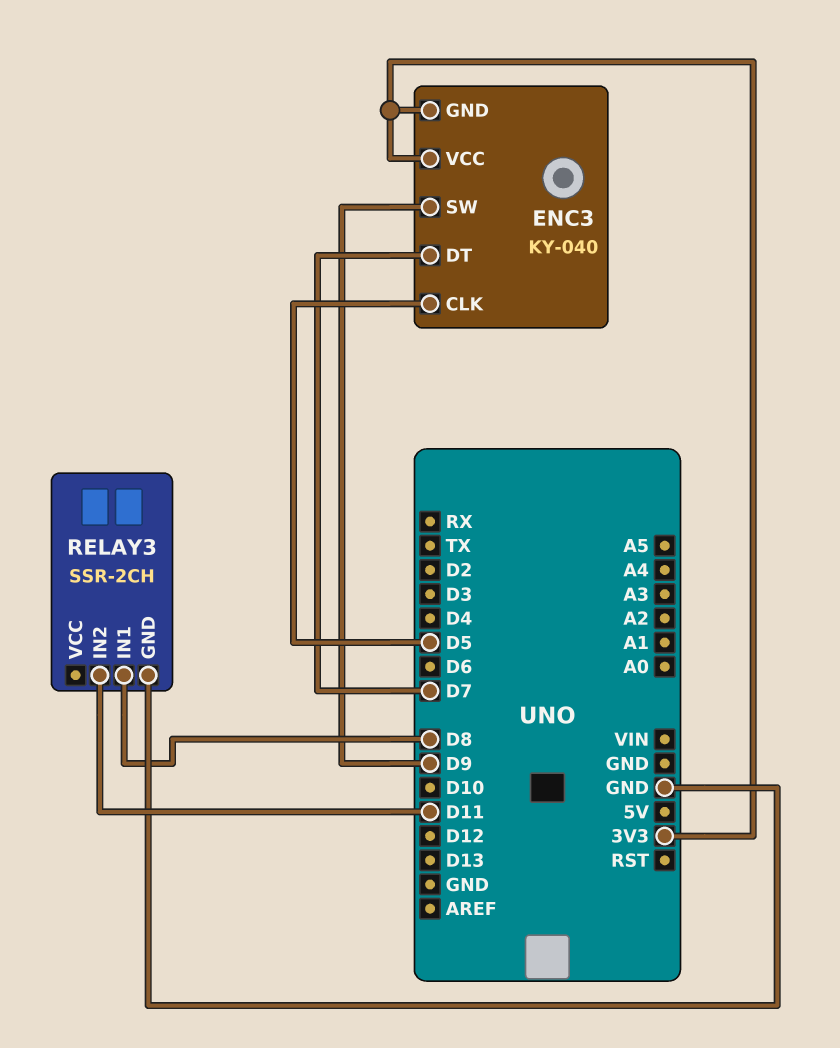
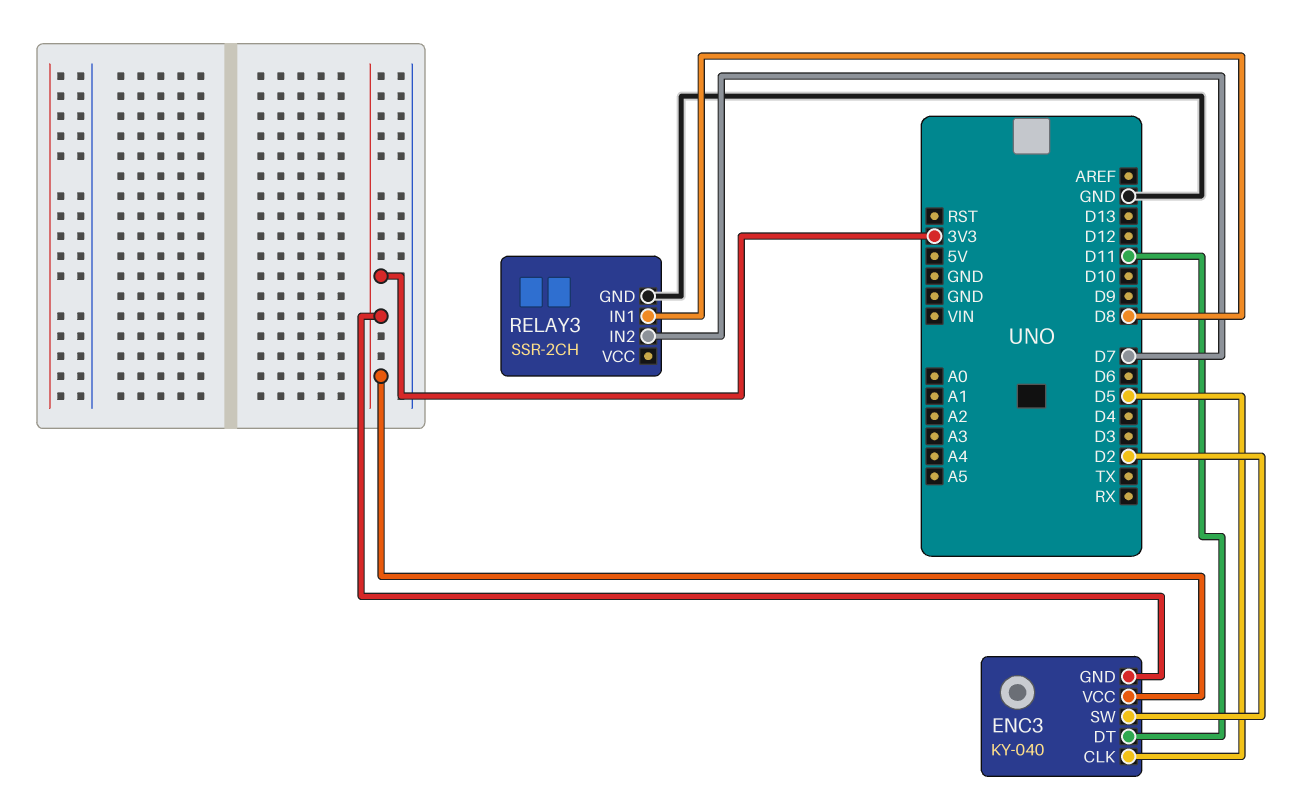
ENC3 pin DT: D7 -> D11
ENC3 pin SW: D9 -> D2
RELAY3 pin IN2: D11 -> D7

